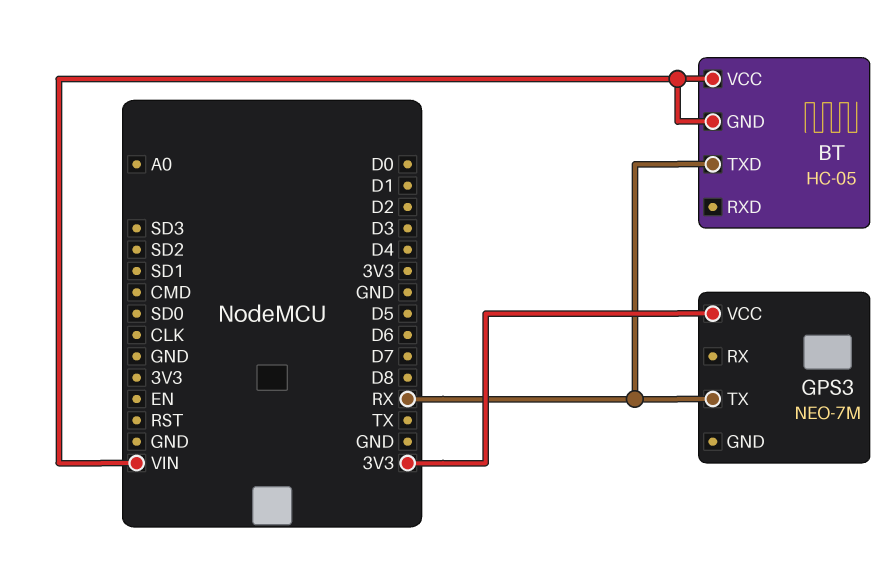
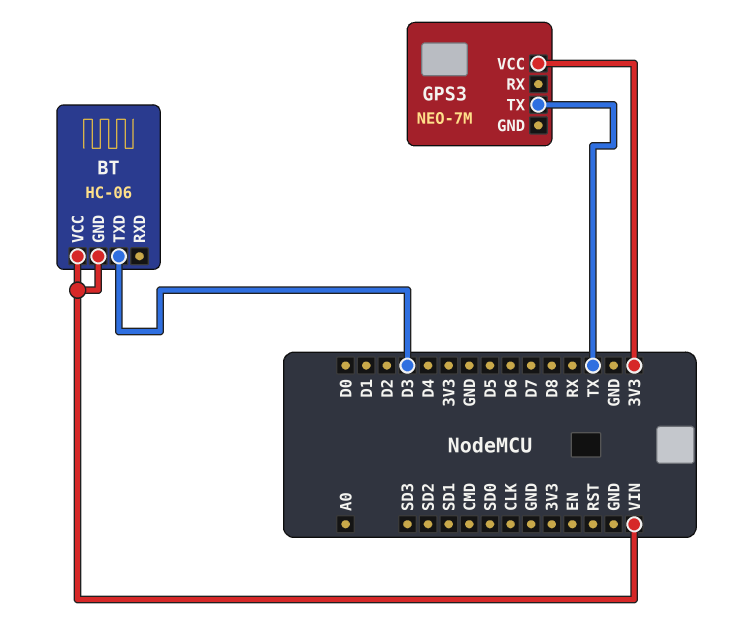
BT: HC-05 -> HC-06
BT pin TXD: RX -> D3
GPS3 pin TX: RX -> TX

